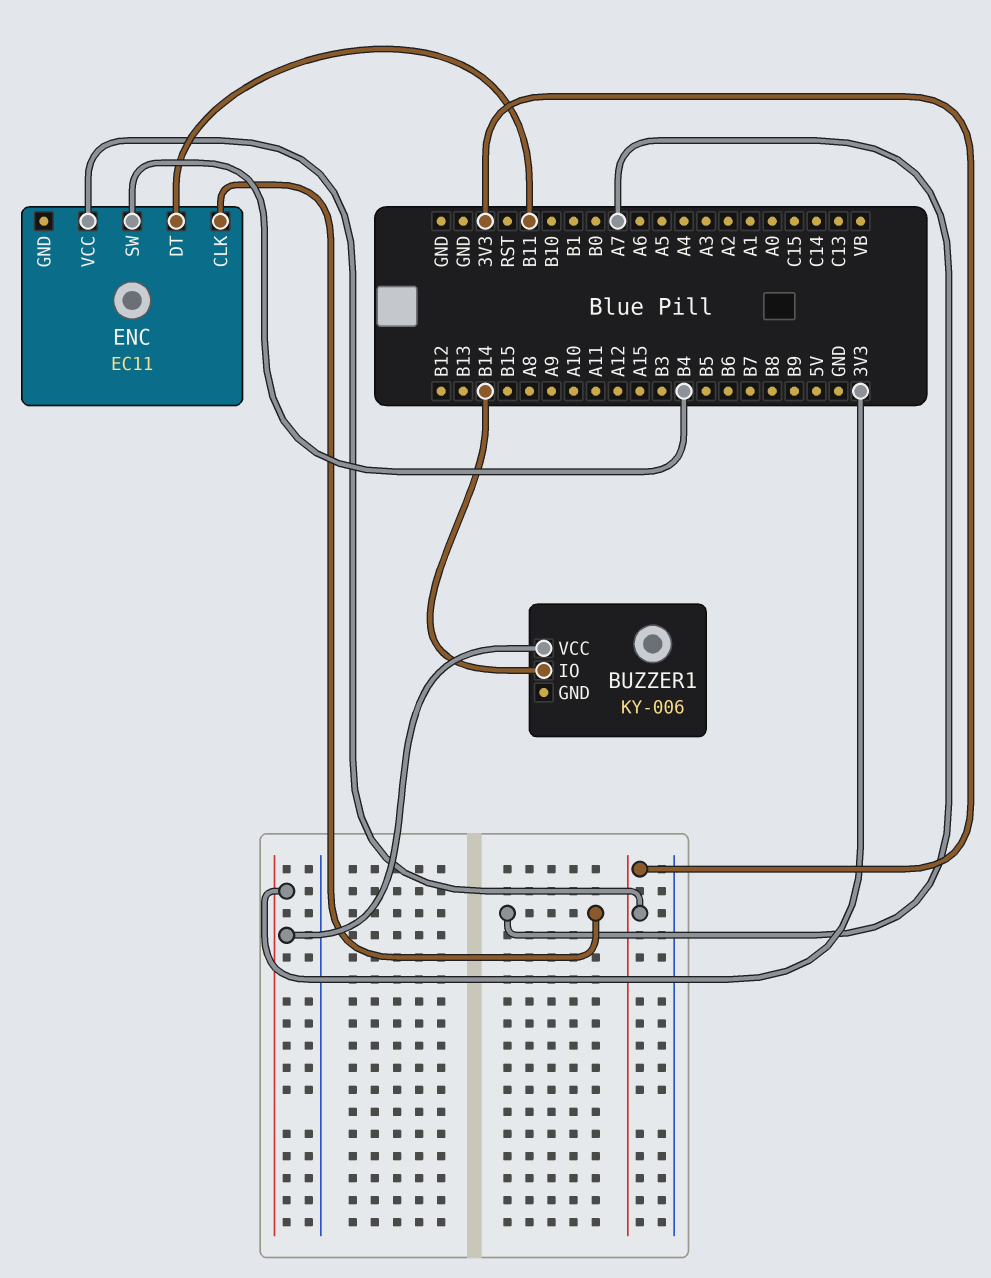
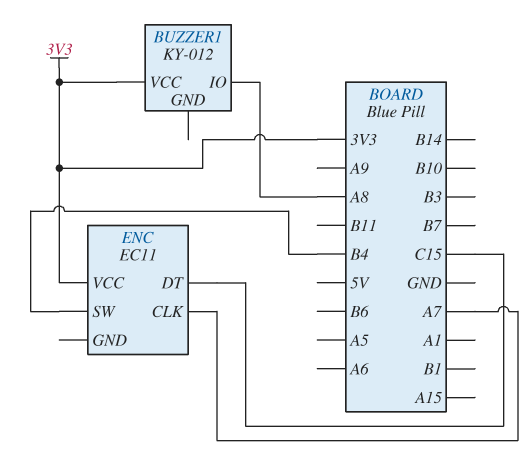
BUZZER1: KY-006 -> KY-012
BUZZER1 pin IO: B14 -> A8
ENC pin DT: B11 -> C15

